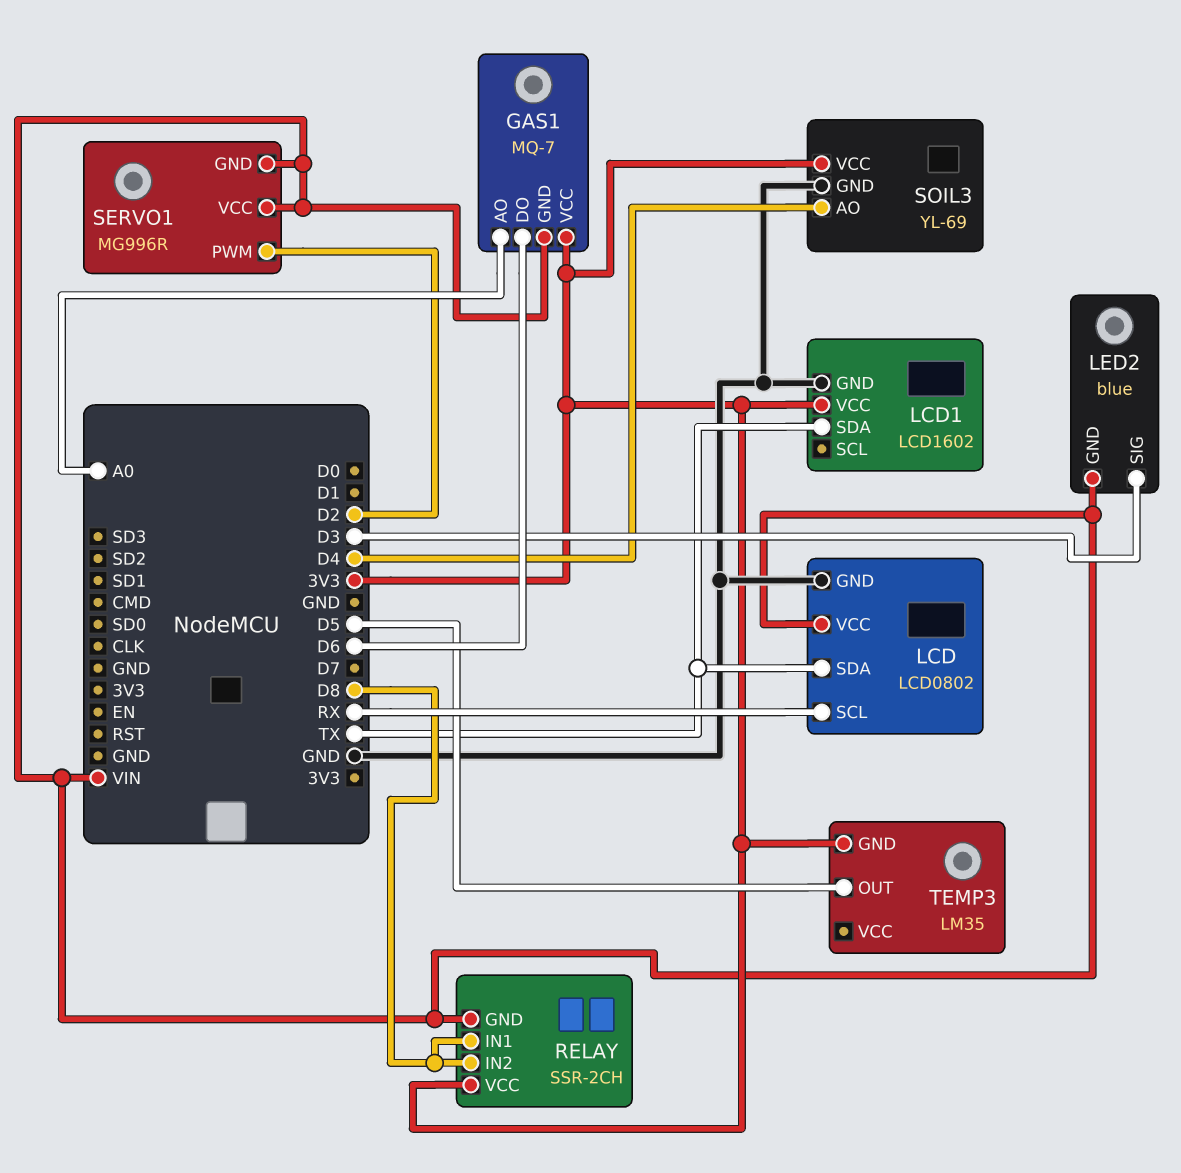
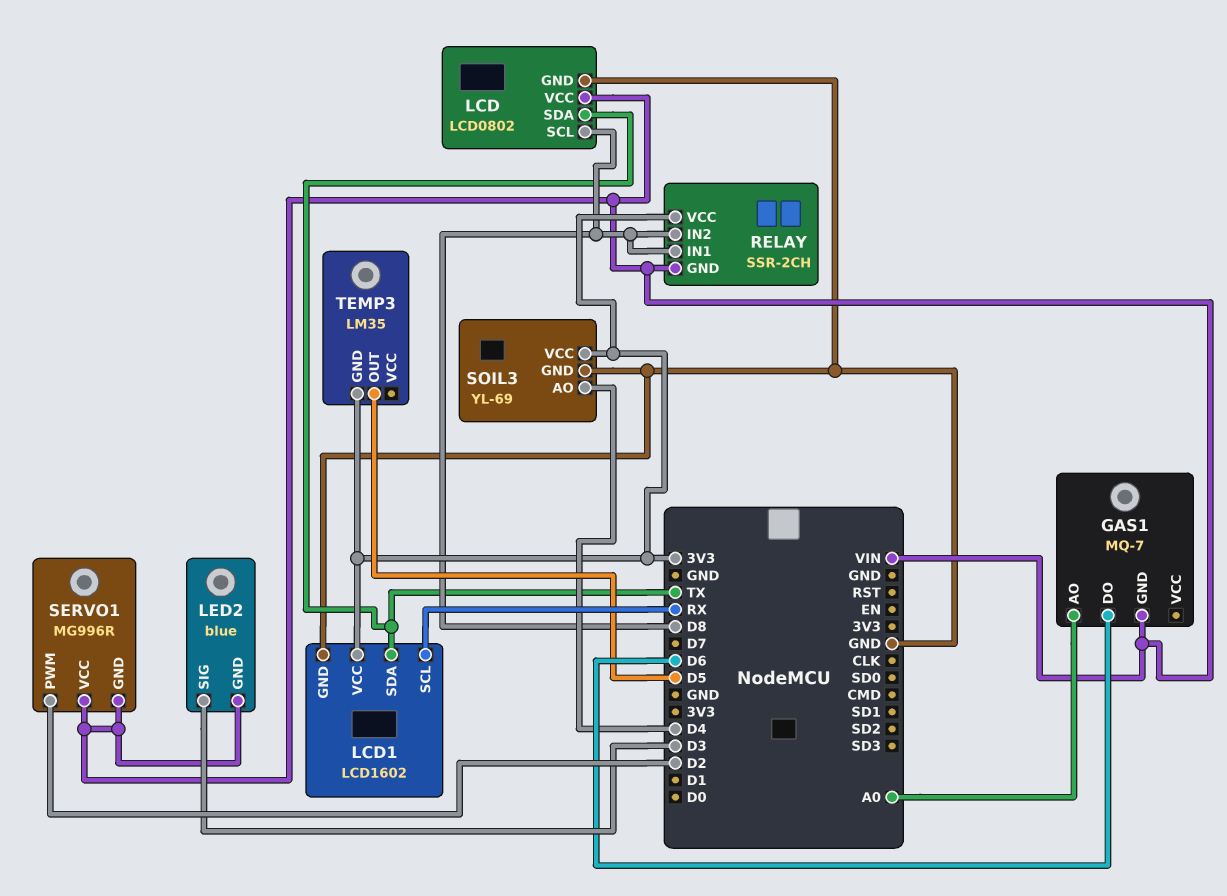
GAS1 pin VCC: 3V3 -> none
LCD pin SCL: RX -> D8
LCD1 pin SCL: none -> RX

